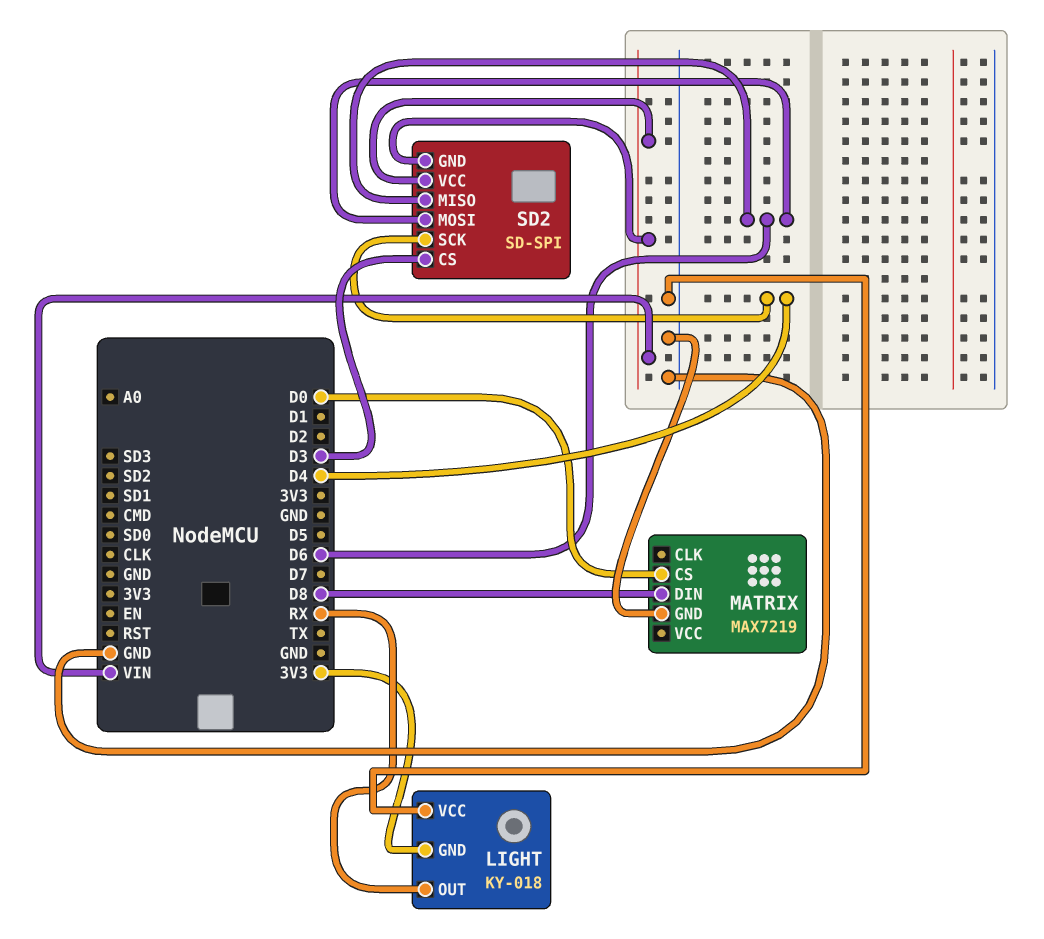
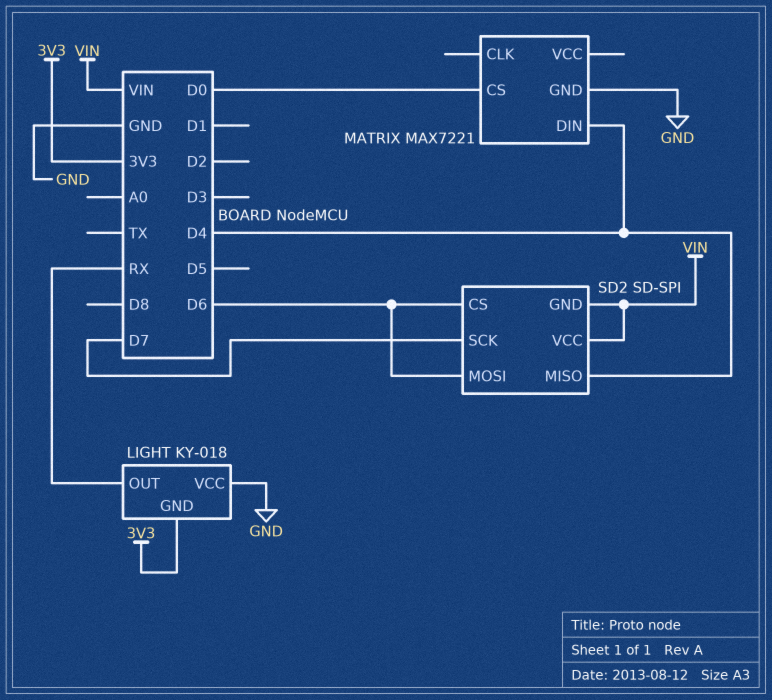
MATRIX: MAX7219 -> MAX7221
MATRIX pin DIN: D8 -> D4
SD2 pin CS: D3 -> D6
SD2 pin MISO: D6 -> D4
SD2 pin SCK: D4 -> D7

